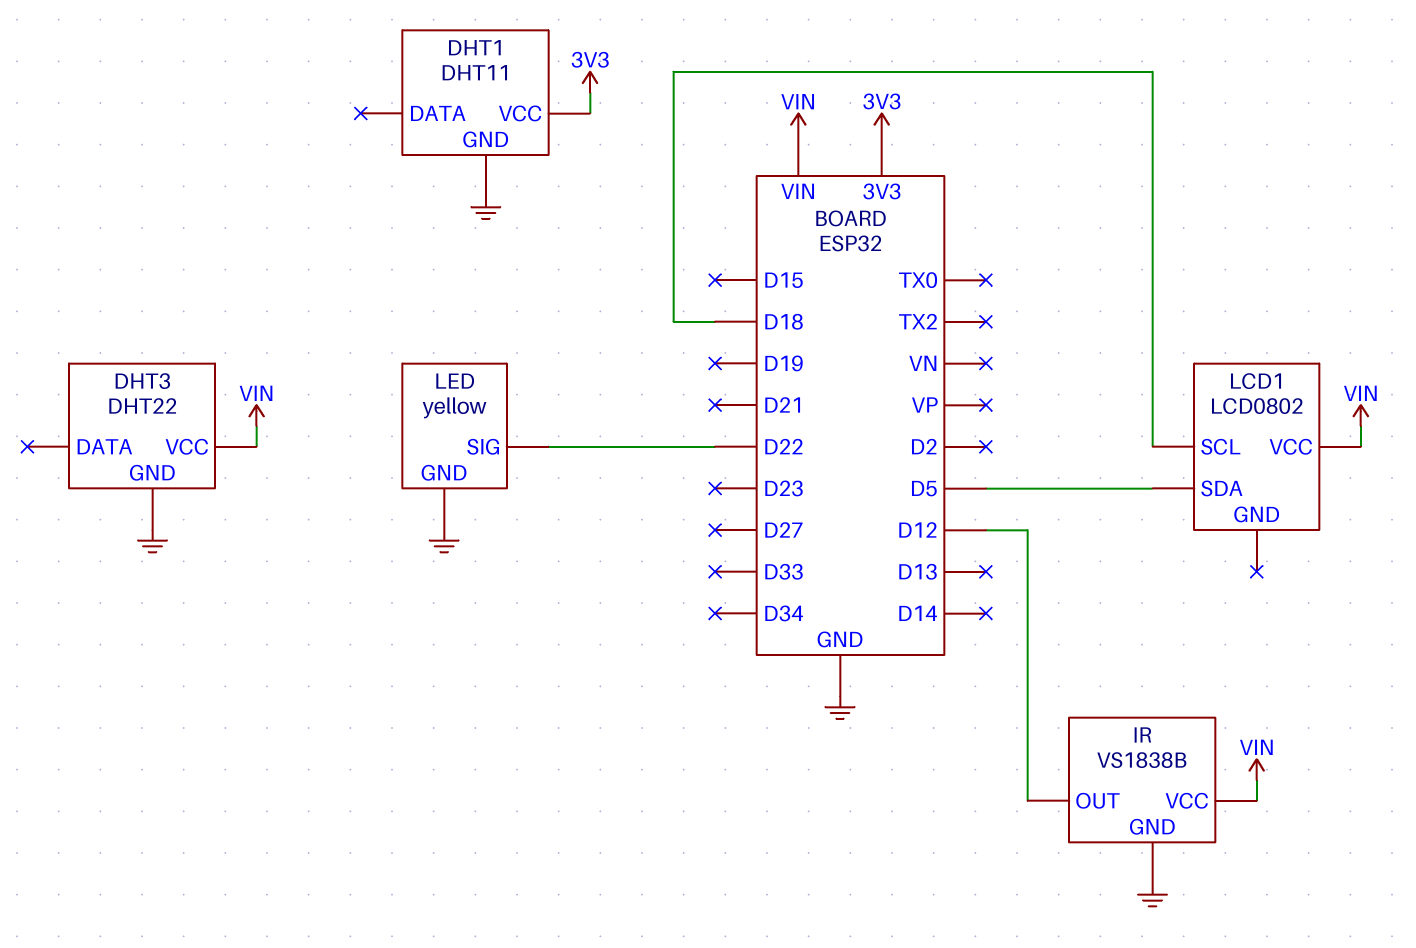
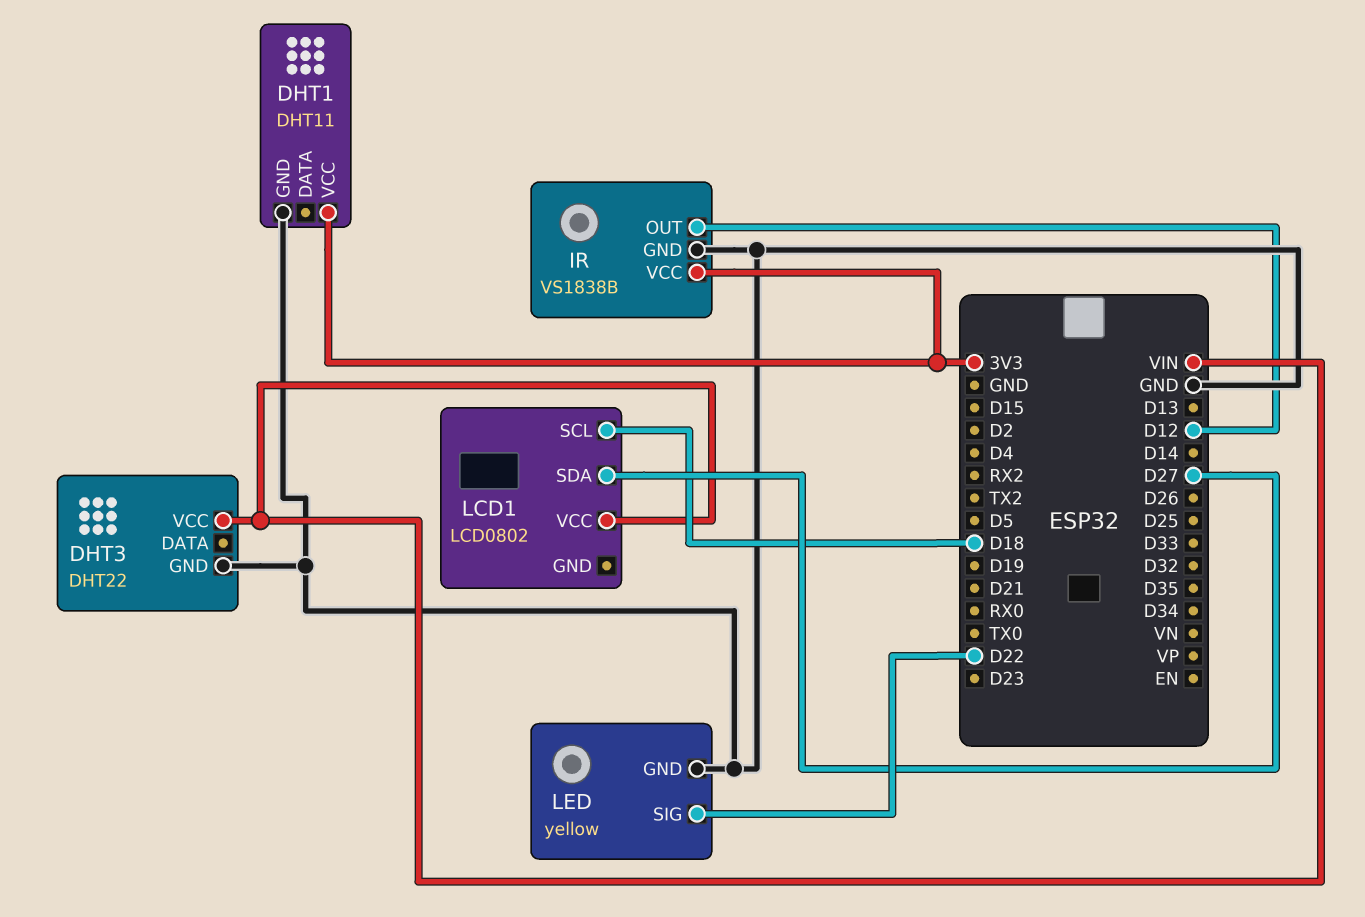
IR pin VCC: VIN -> 3V3
LCD1 pin SDA: D5 -> D27

